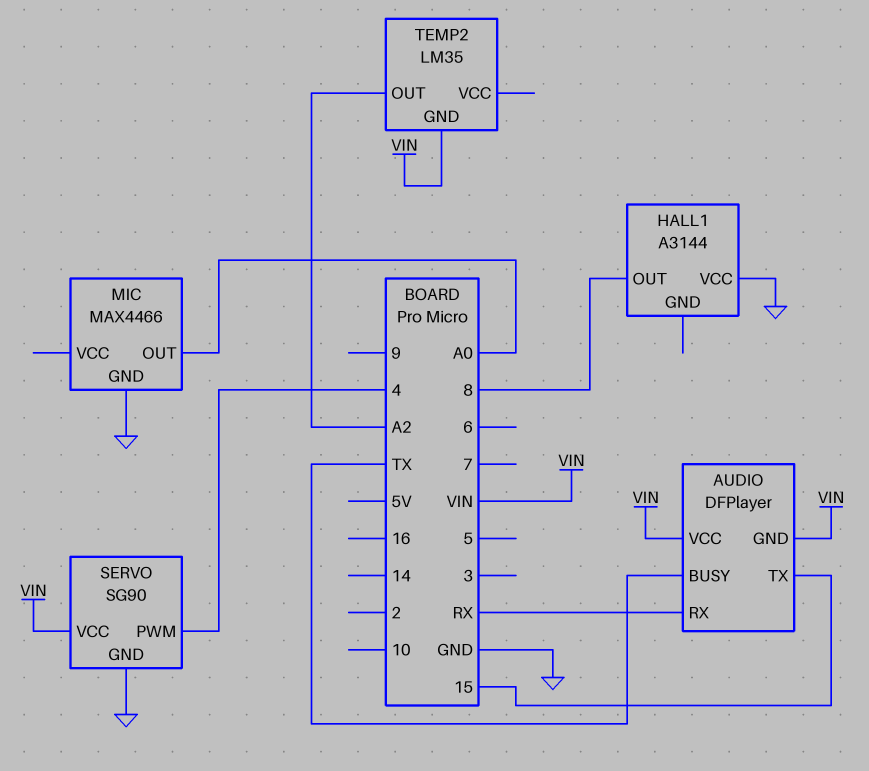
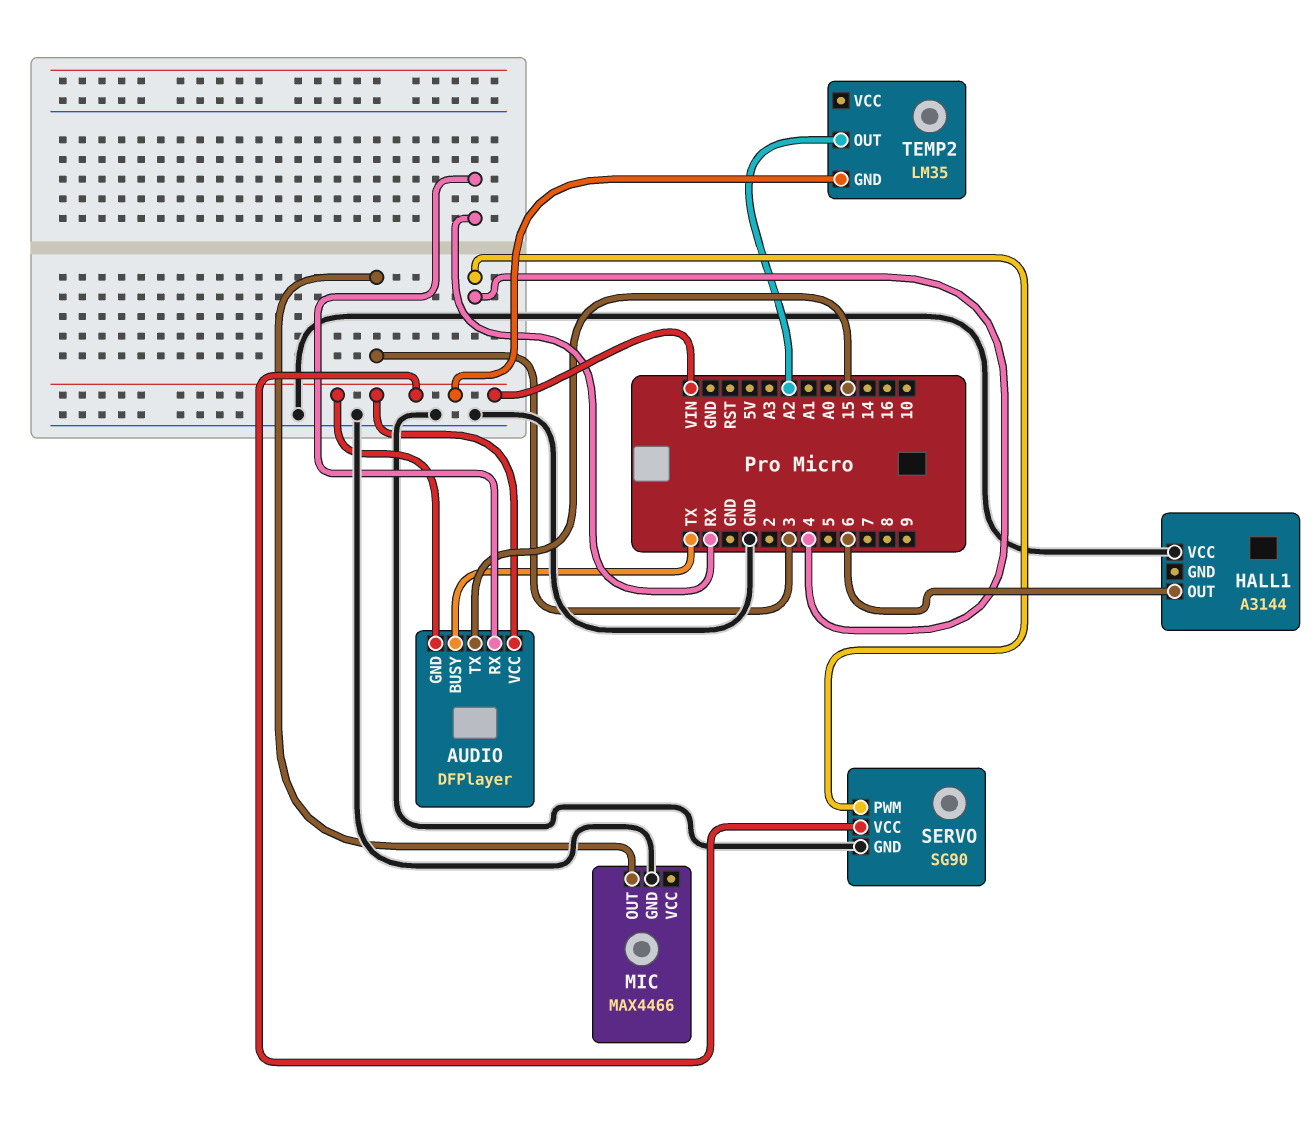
HALL1 pin OUT: 8 -> 6
MIC pin OUT: A0 -> 3

